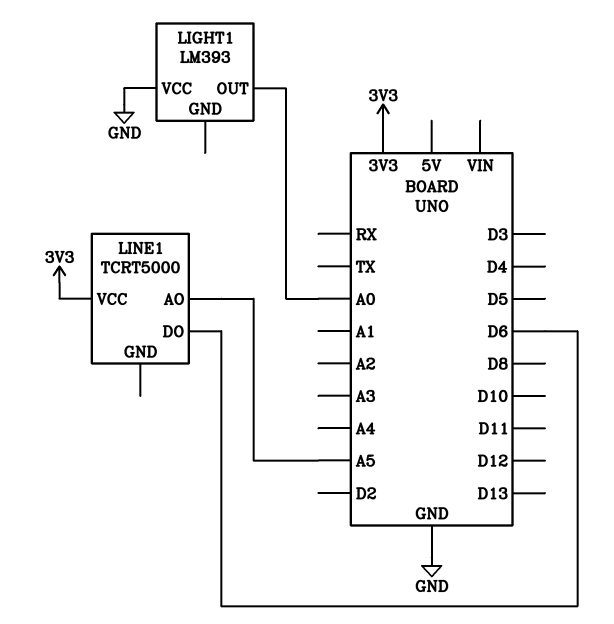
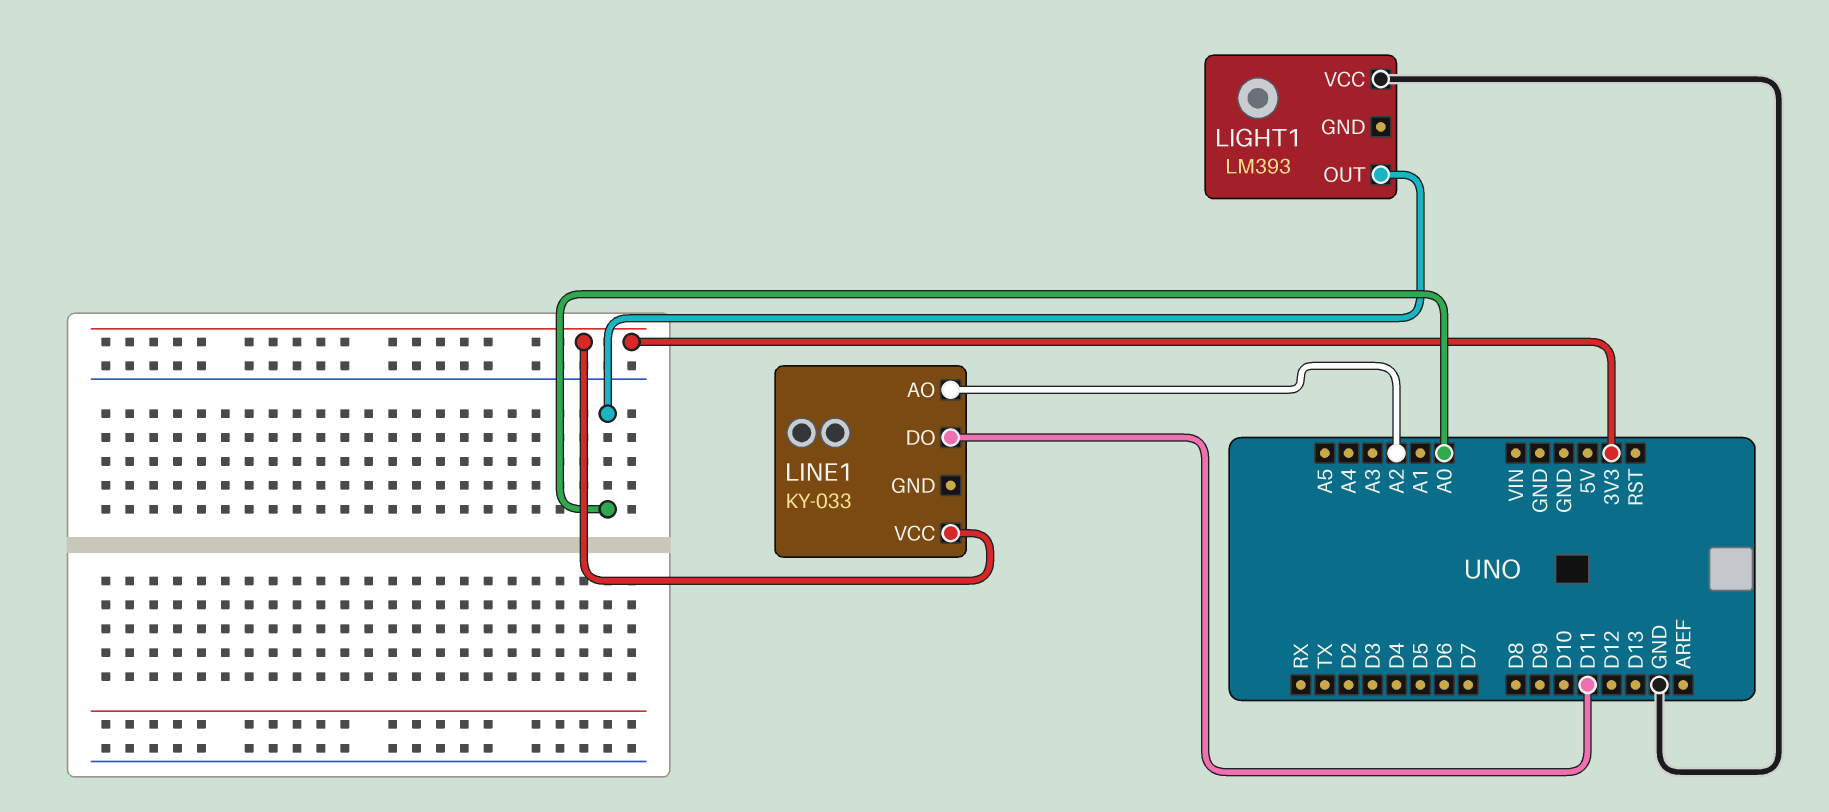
LINE1: TCRT5000 -> KY-033
LINE1 pin AO: A5 -> A2
LINE1 pin DO: D6 -> D11

